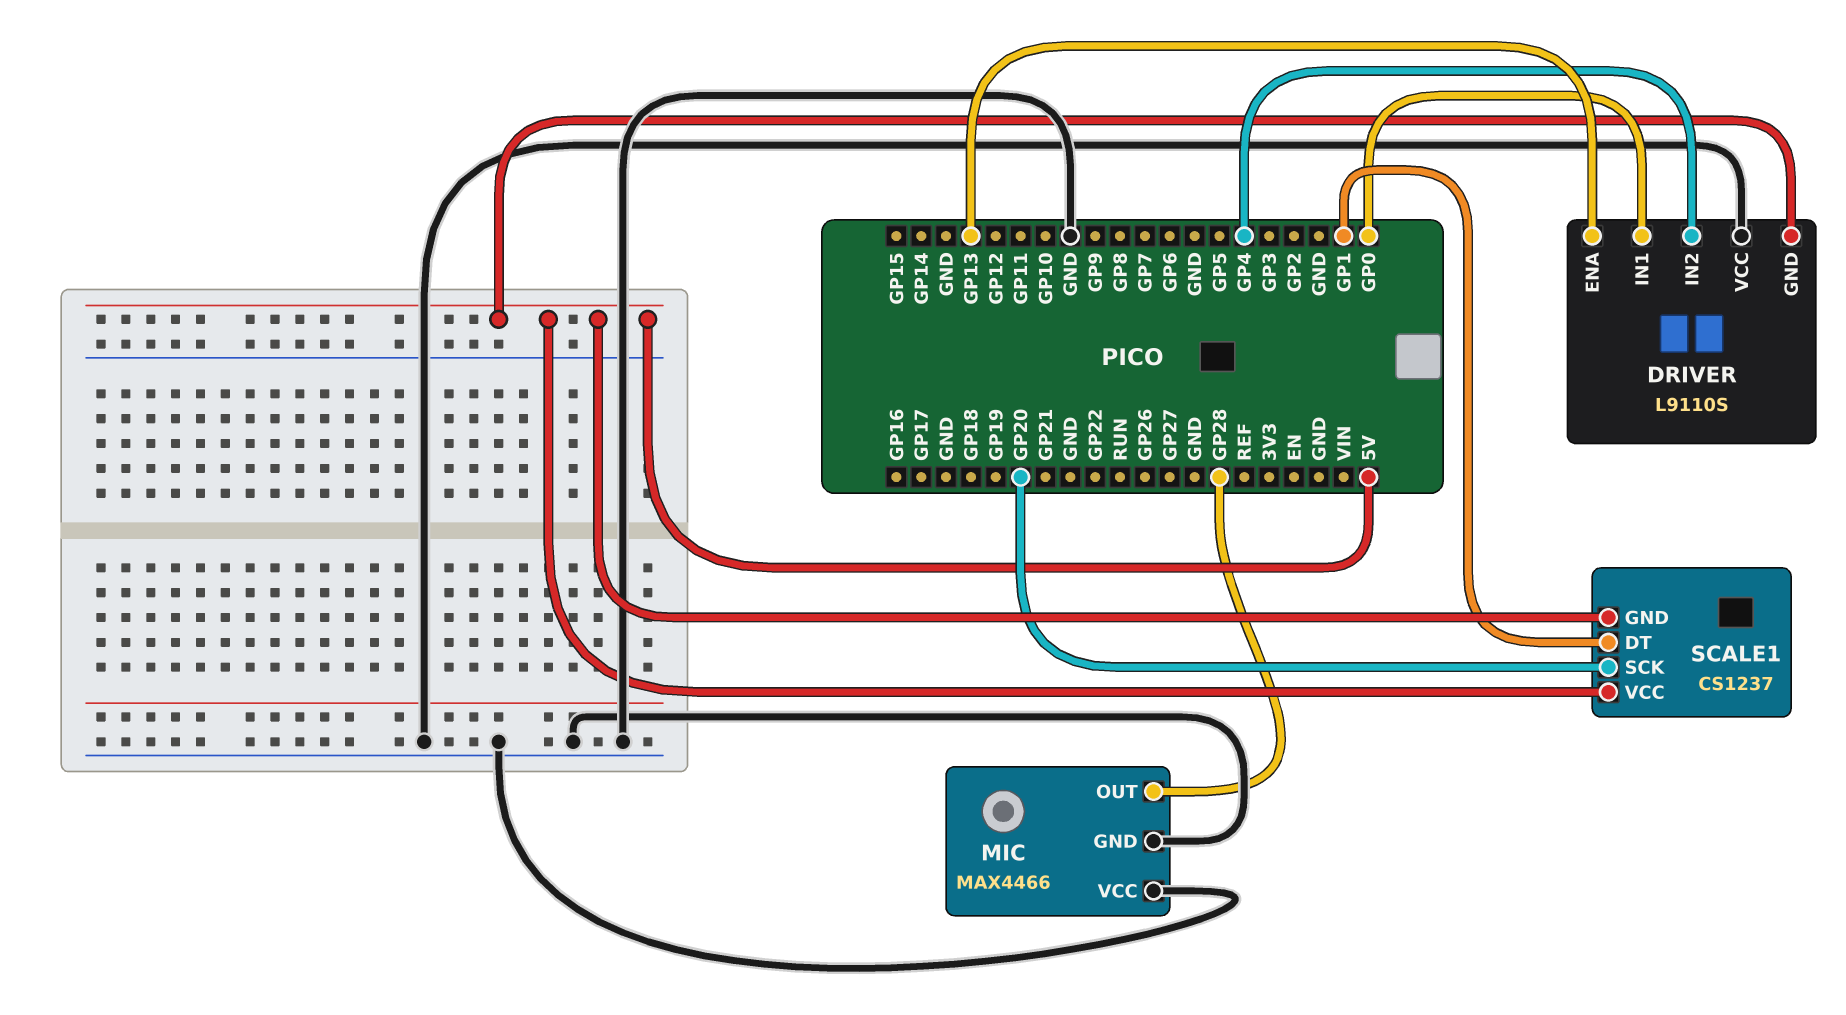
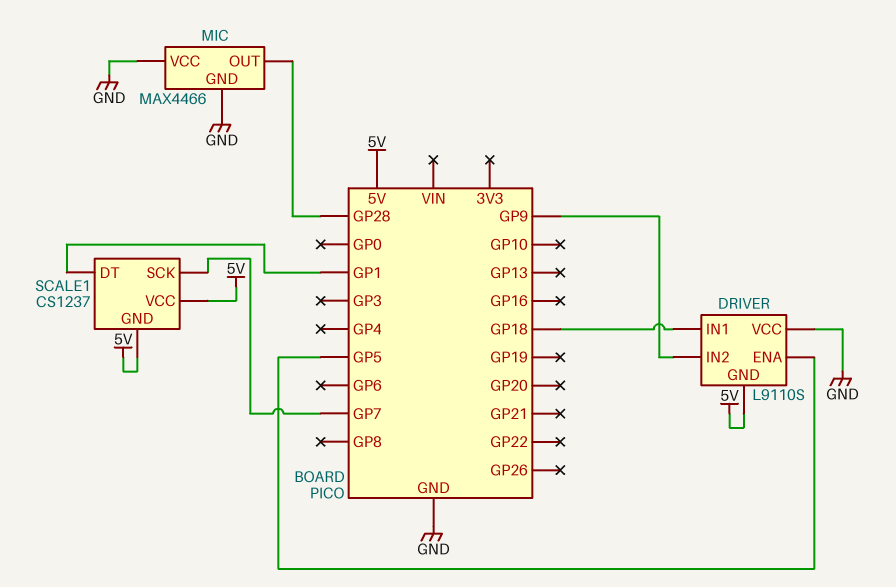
DRIVER pin ENA: GP13 -> GP5
DRIVER pin IN1: GP0 -> GP18
DRIVER pin IN2: GP4 -> GP9
SCALE1 pin SCK: GP20 -> GP7

